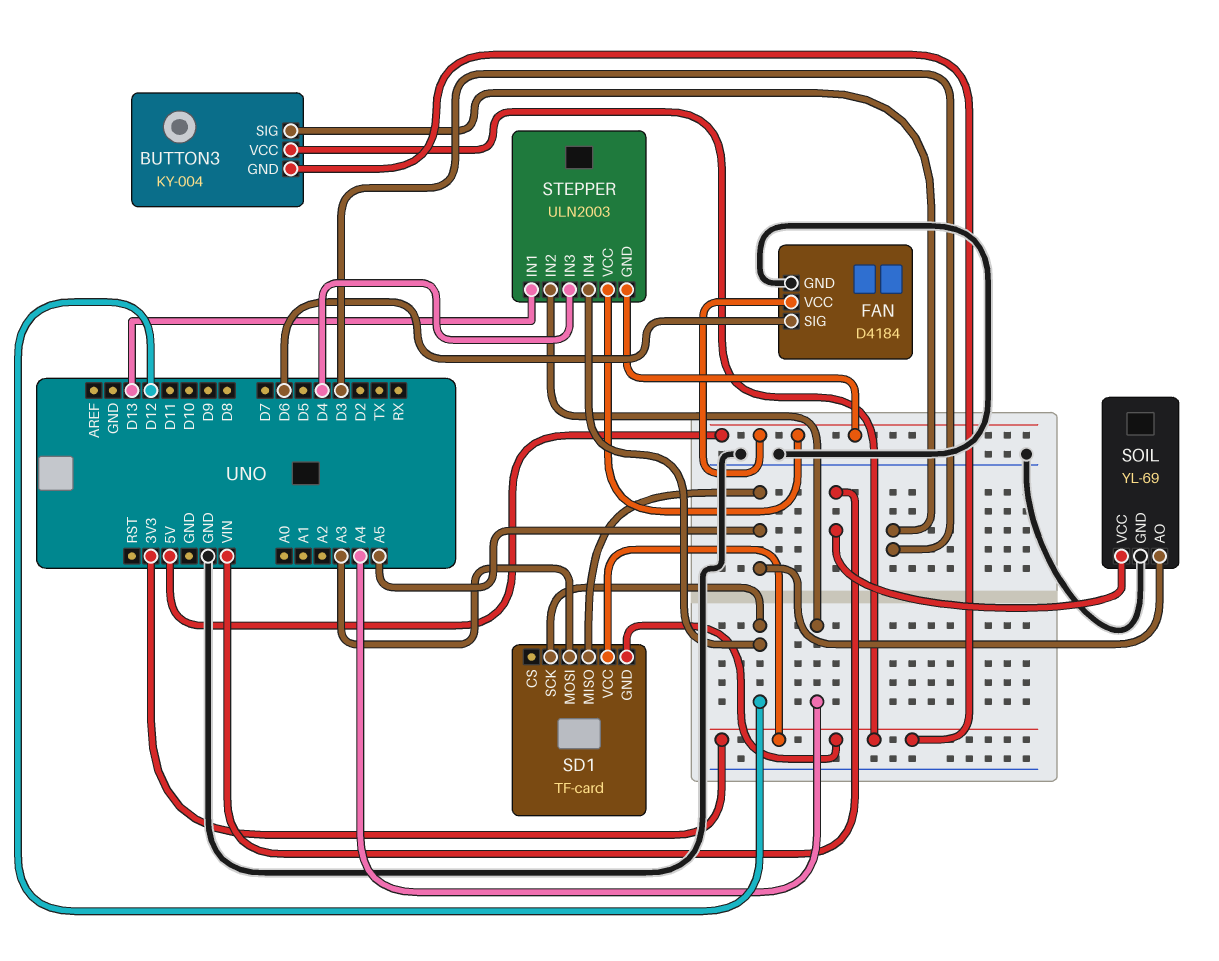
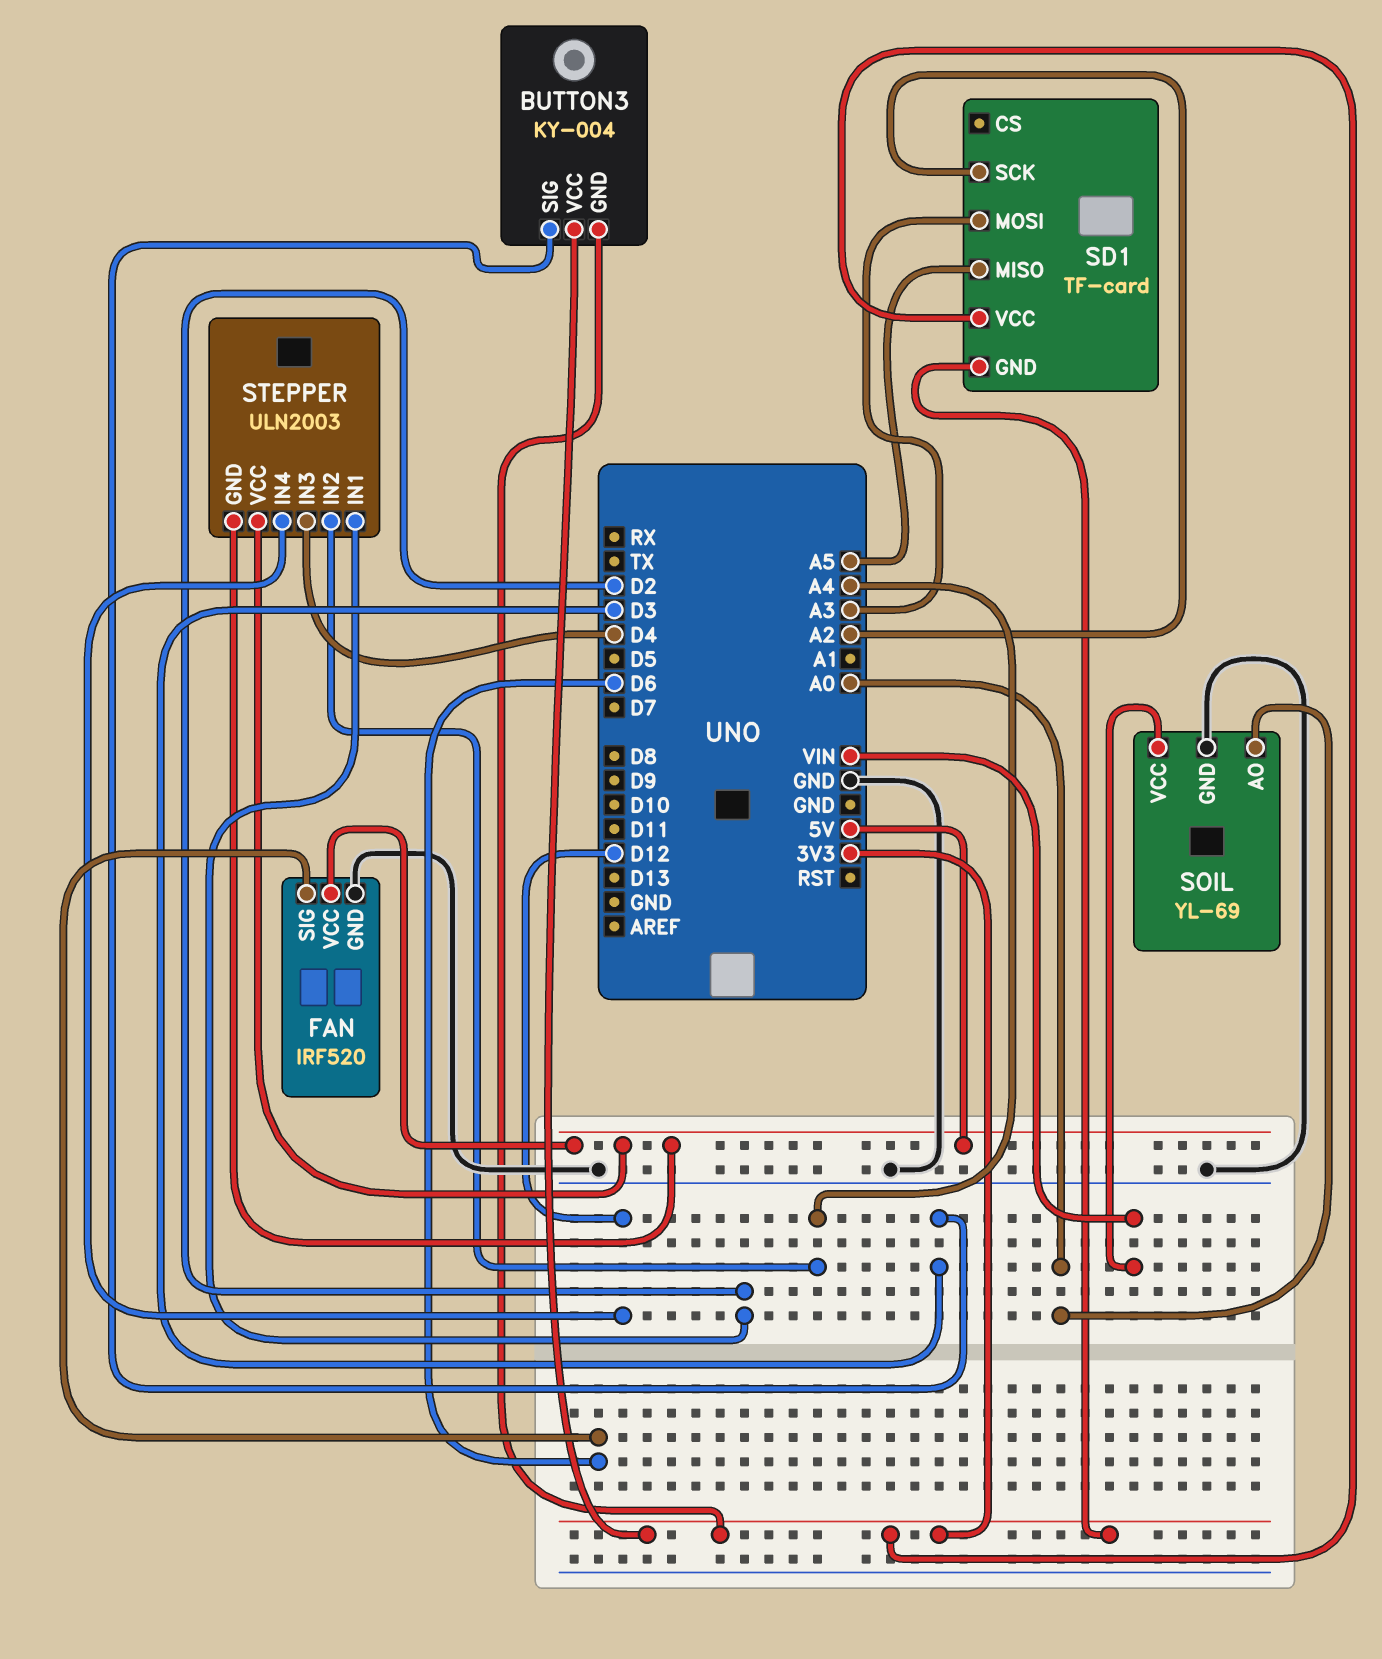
FAN: D4184 -> IRF520
SD1 pin SCK: D12 -> A2
SOIL pin AO: A5 -> A0
STEPPER pin IN1: D13 -> D2

